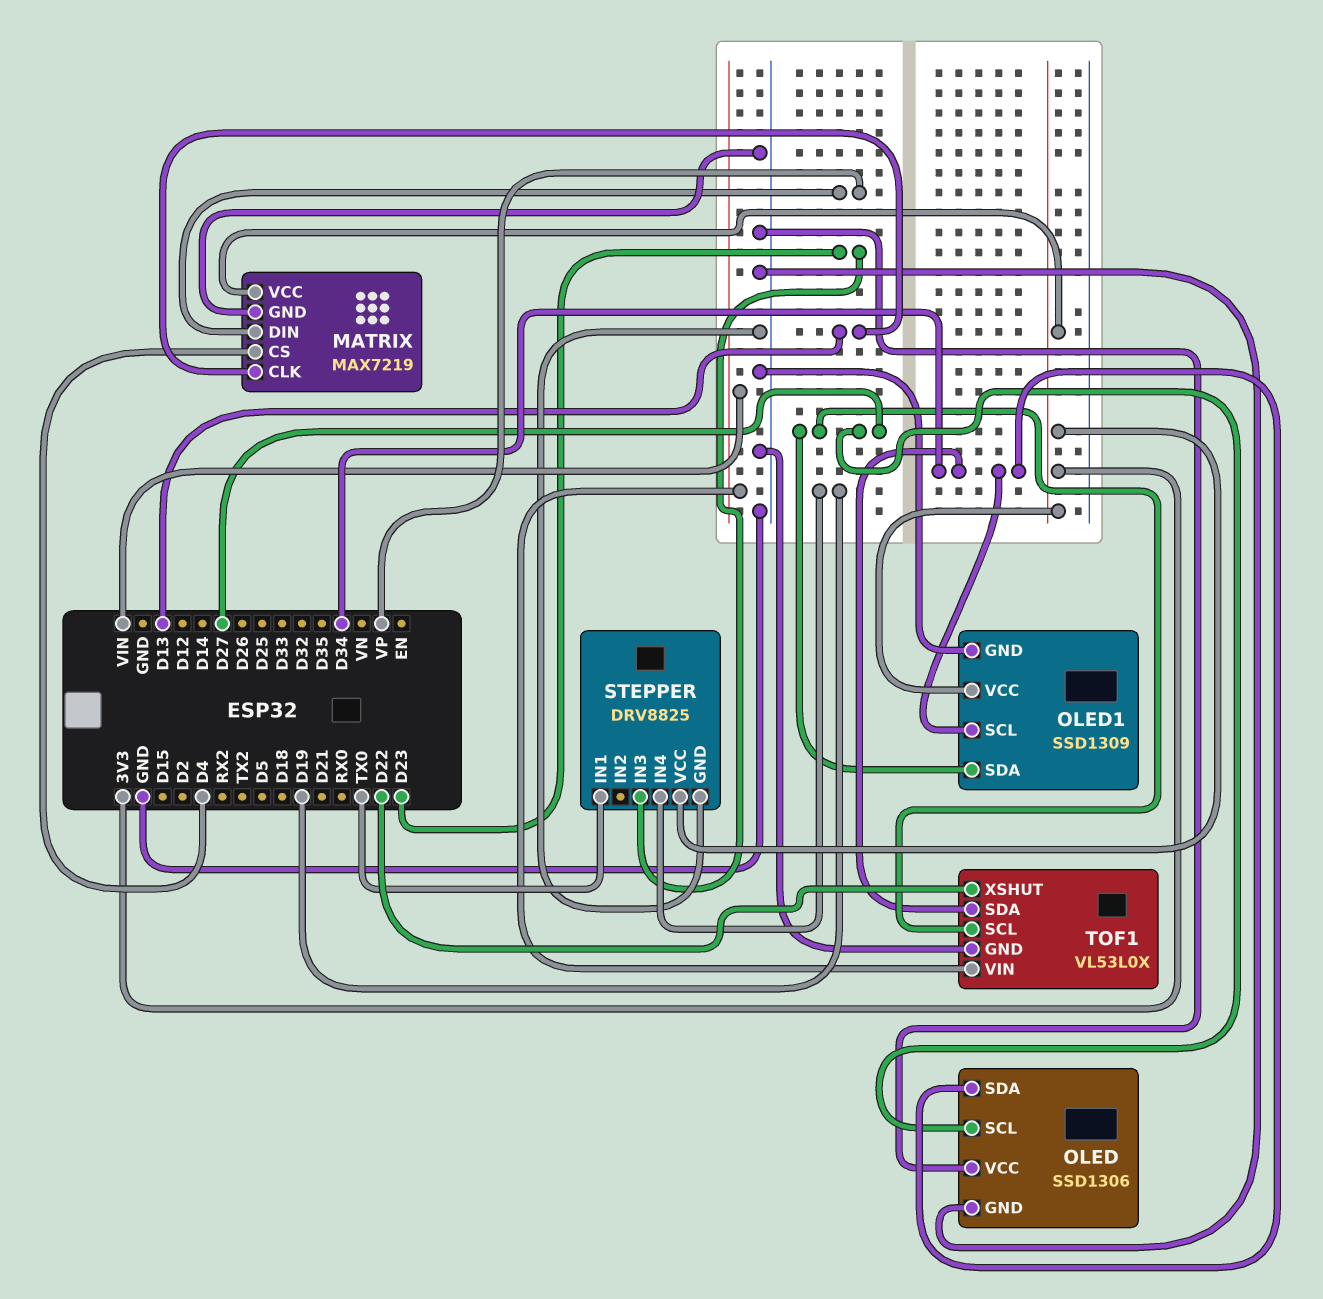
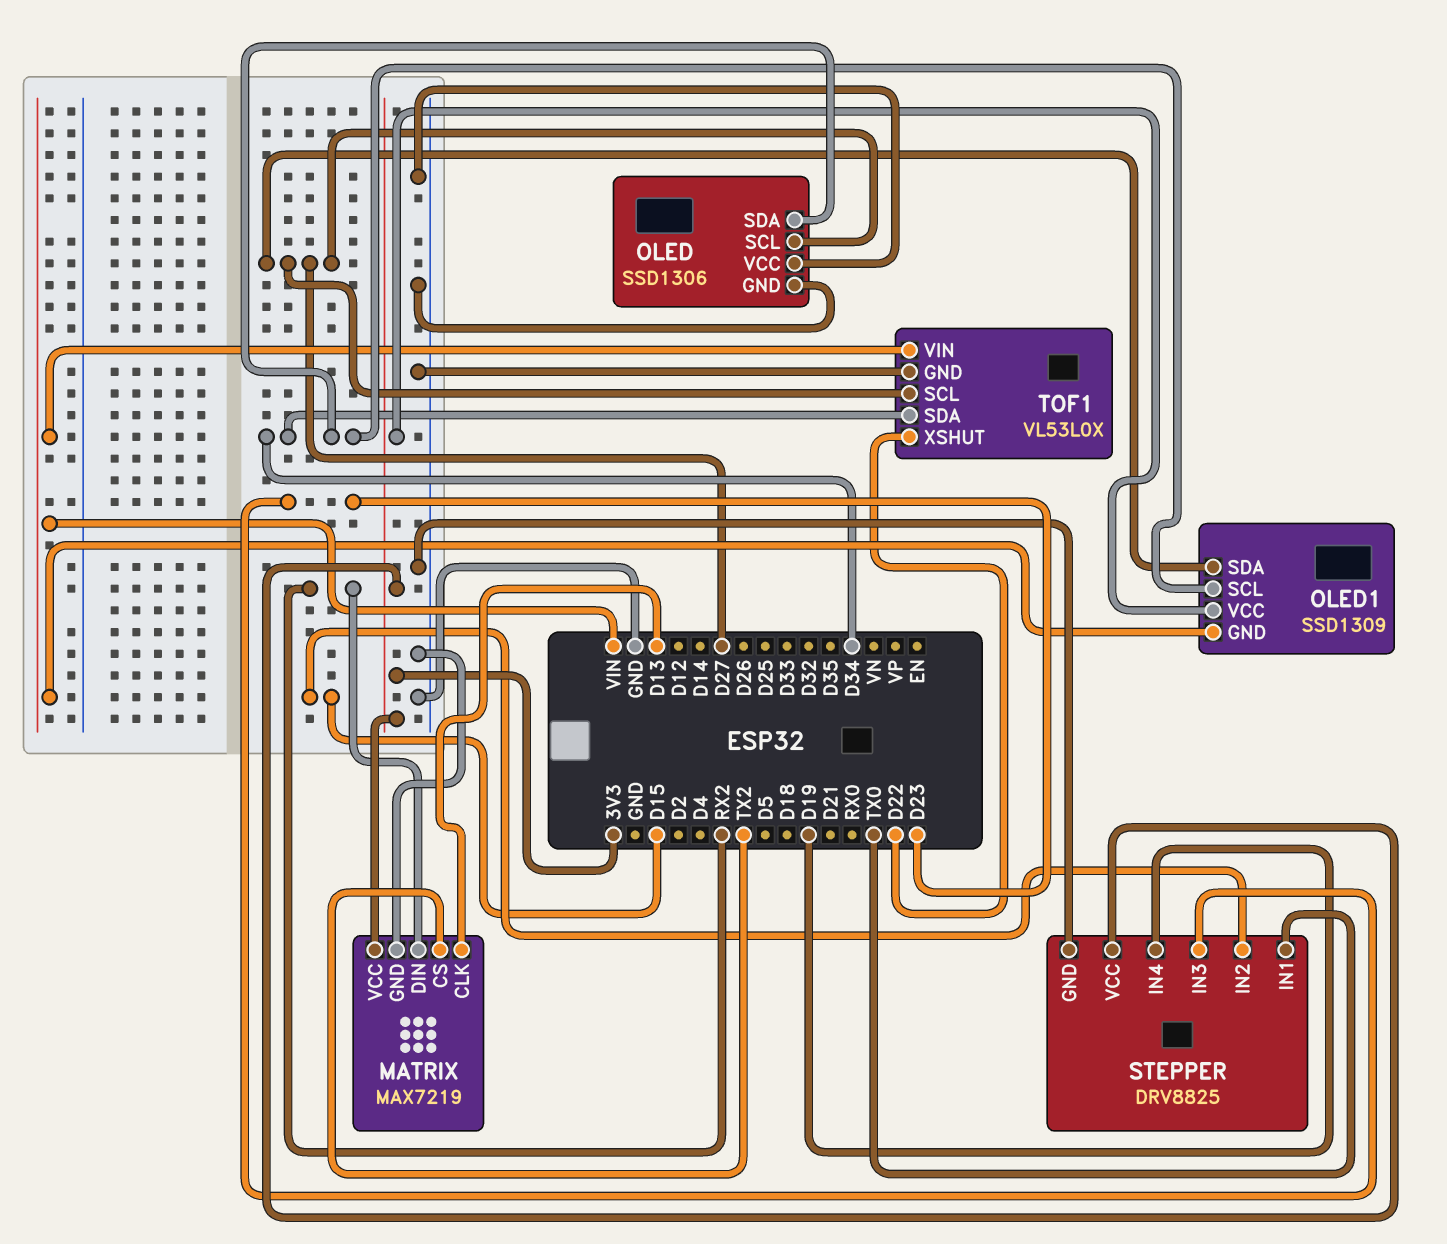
MATRIX pin CS: D4 -> TX2
MATRIX pin DIN: VP -> RX2
OLED1 pin GND: GND -> VIN
STEPPER pin IN2: none -> D15

